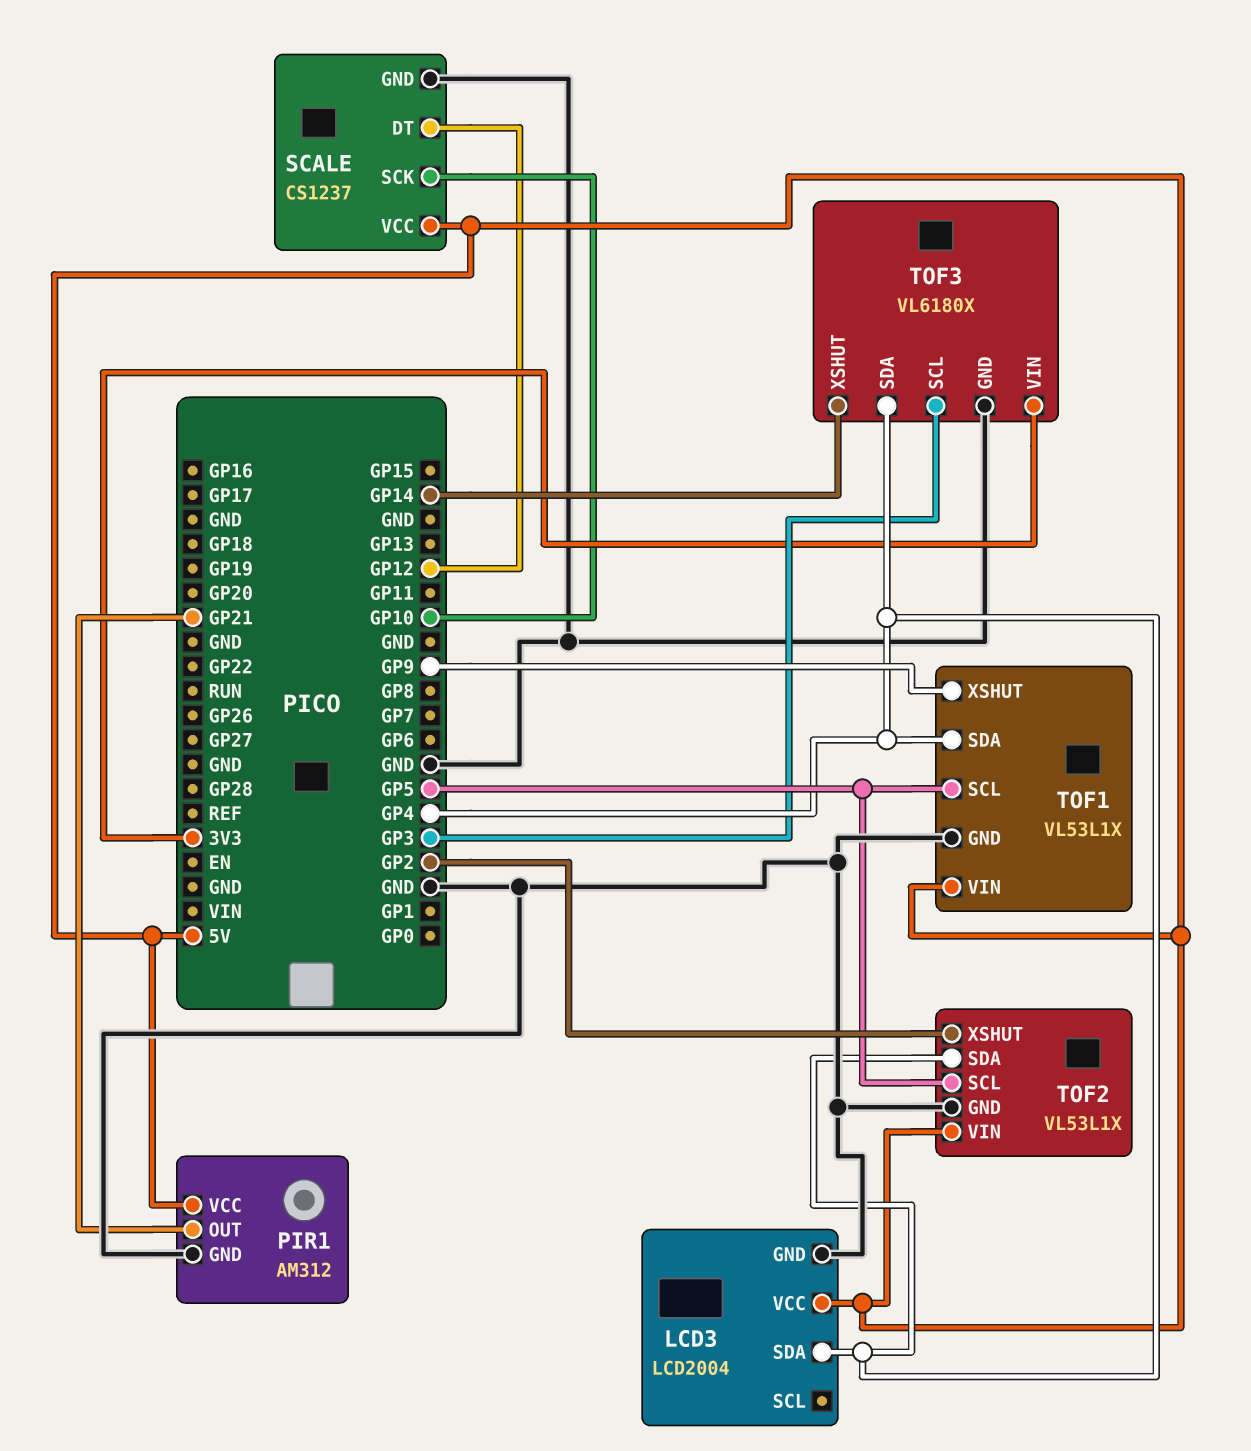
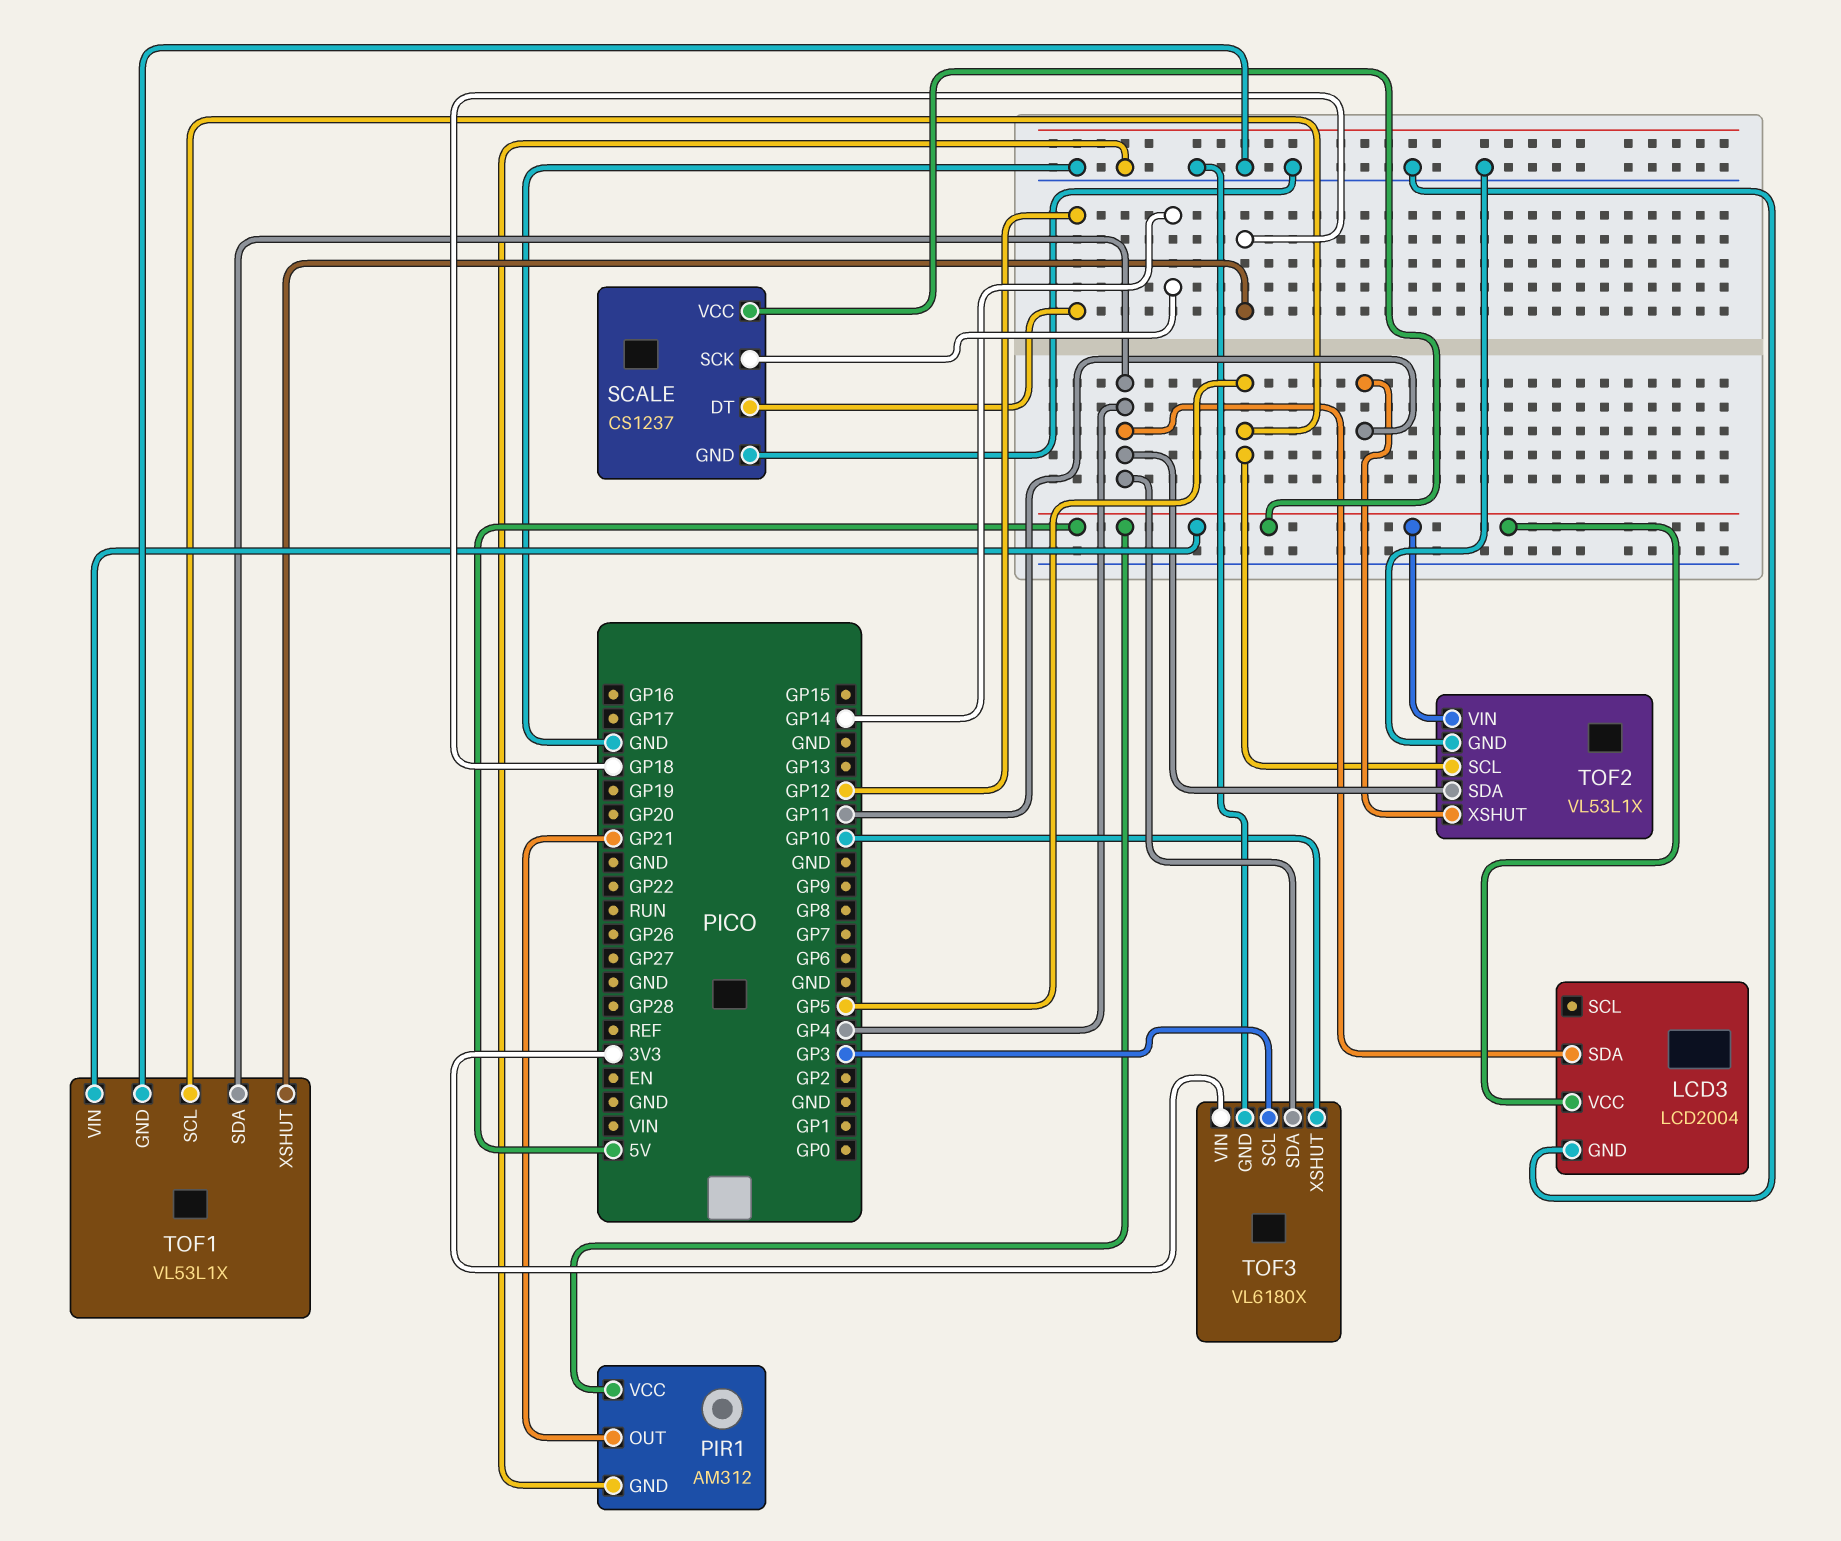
SCALE pin SCK: GP10 -> GP14
TOF1 pin XSHUT: GP9 -> GP18
TOF2 pin XSHUT: GP2 -> GP11
TOF3 pin XSHUT: GP14 -> GP10

